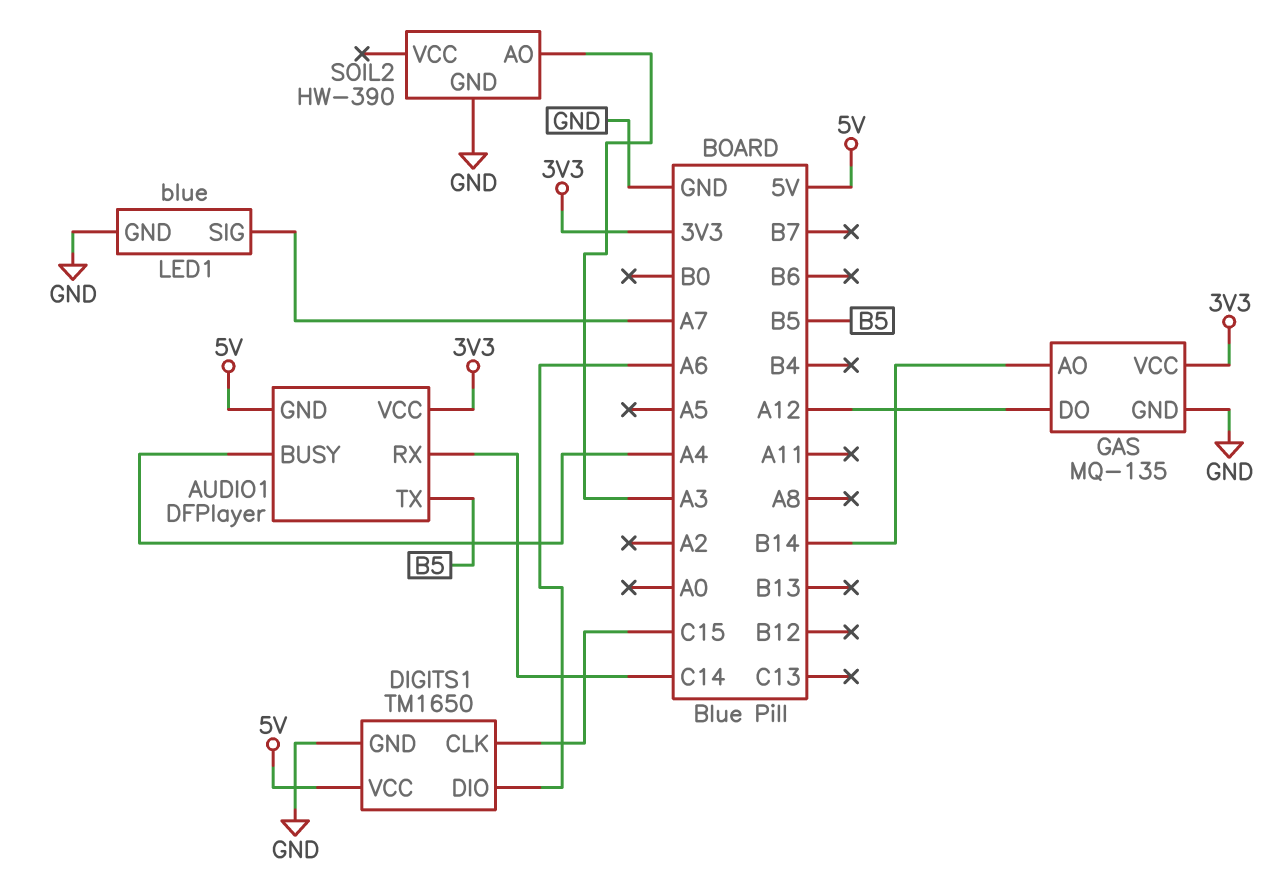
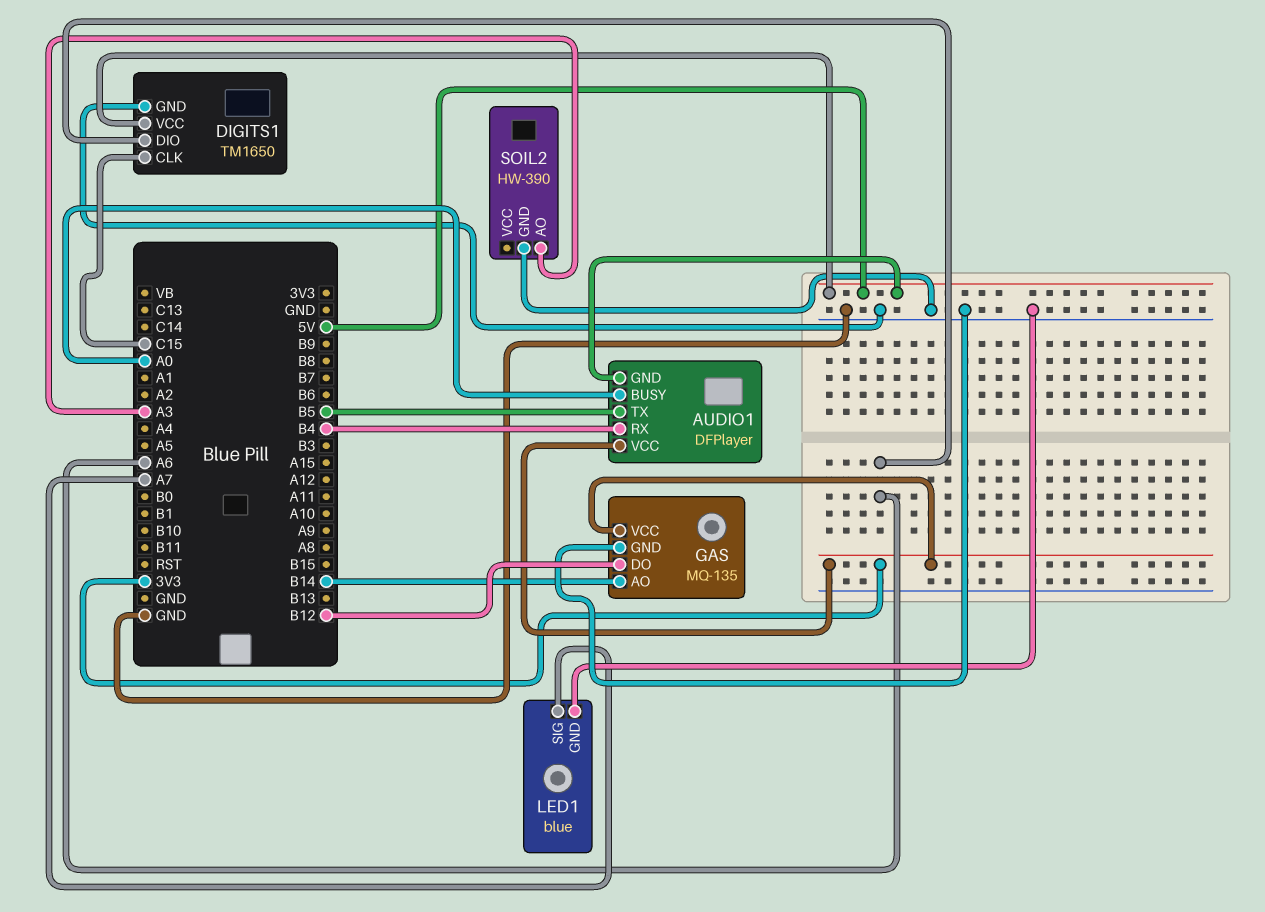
AUDIO1 pin BUSY: A4 -> A0
AUDIO1 pin RX: C14 -> B4
GAS pin DO: A12 -> B12

